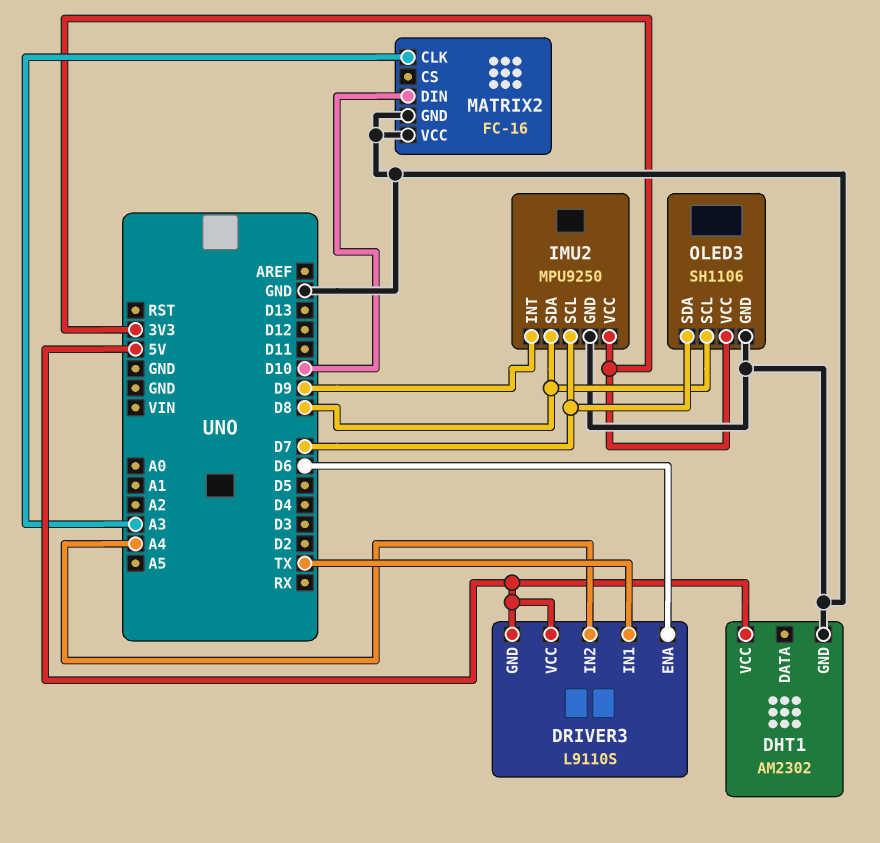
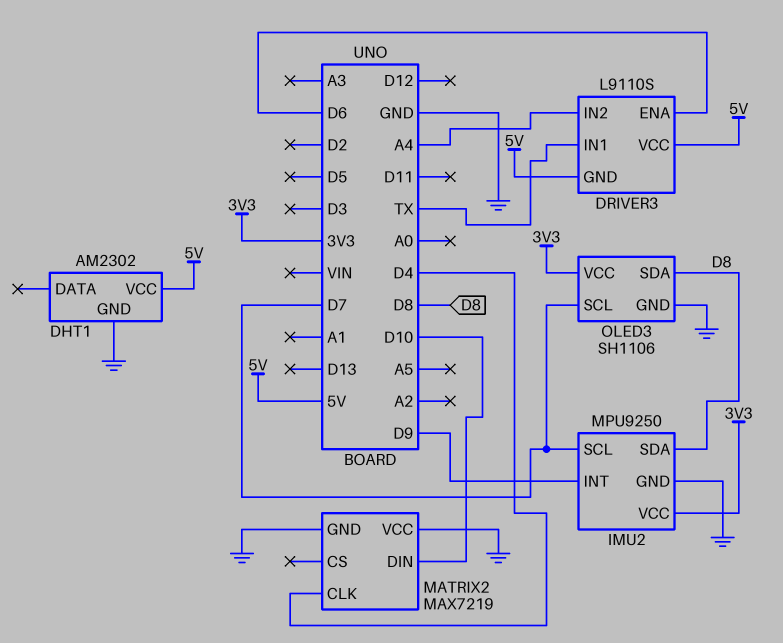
MATRIX2: FC-16 -> MAX7219
MATRIX2 pin CLK: A3 -> D4
OLED3 pin SCL: D8 -> D7
OLED3 pin SDA: D7 -> D8

